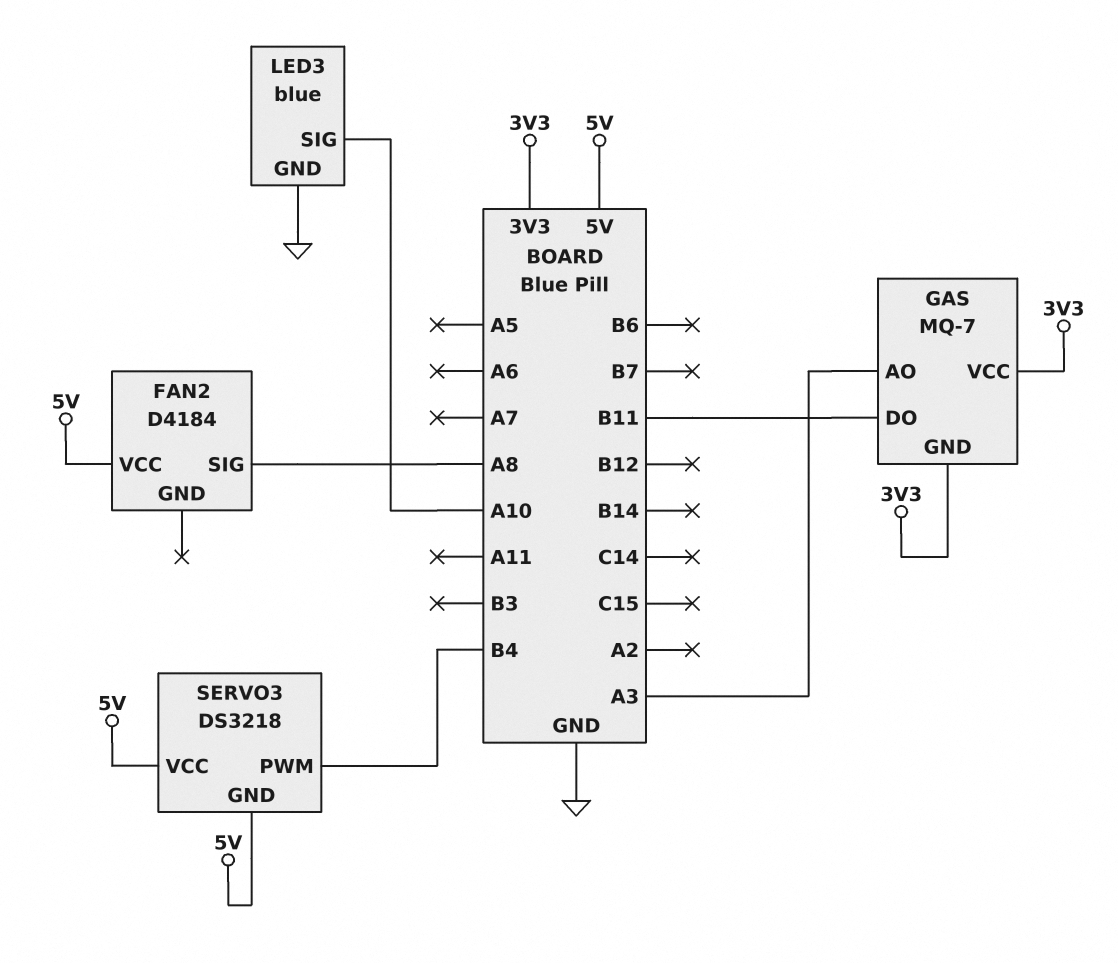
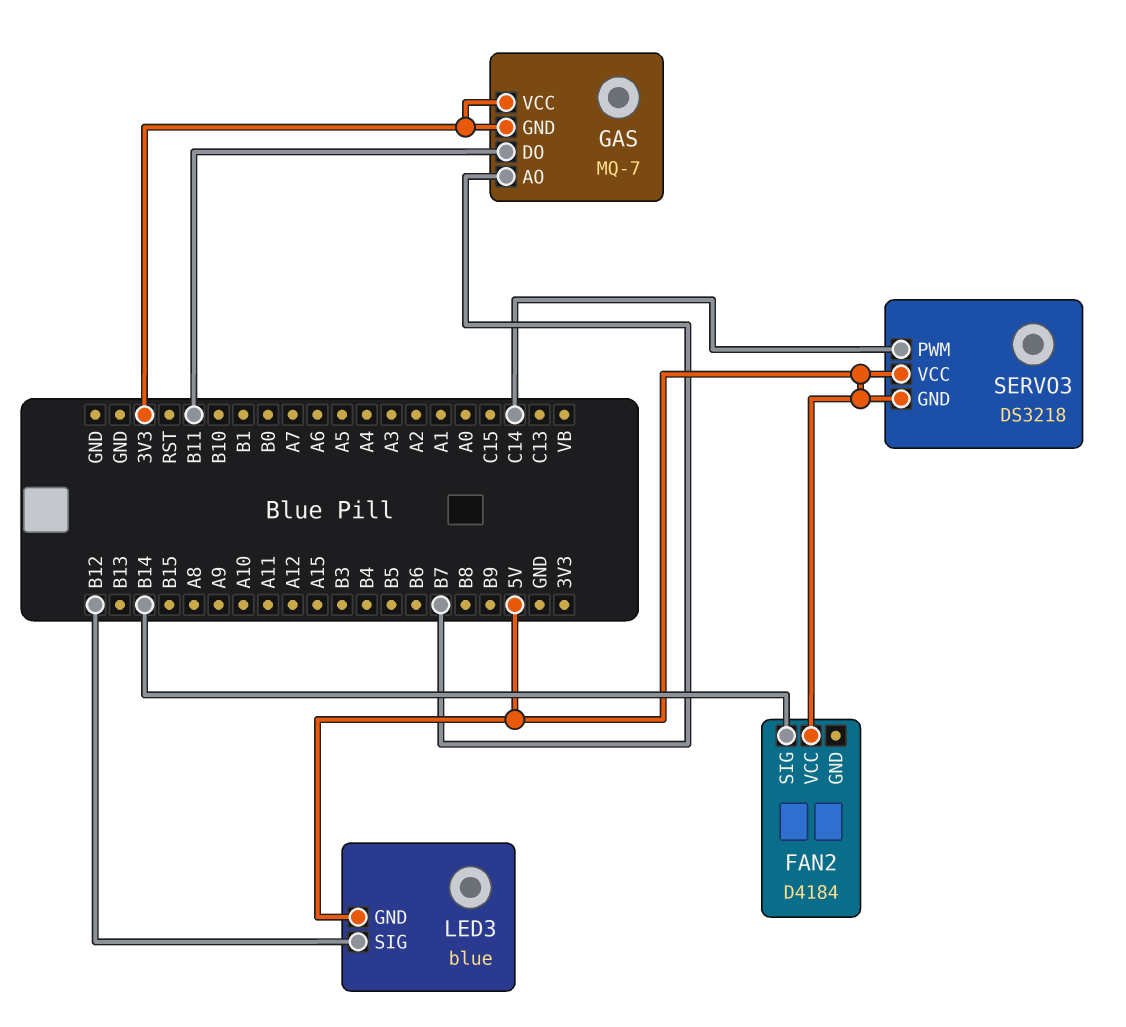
FAN2 pin SIG: A8 -> B14
GAS pin AO: A3 -> B7
LED3 pin GND: GND -> 5V
LED3 pin SIG: A10 -> B12
SERVO3 pin PWM: B4 -> C14

